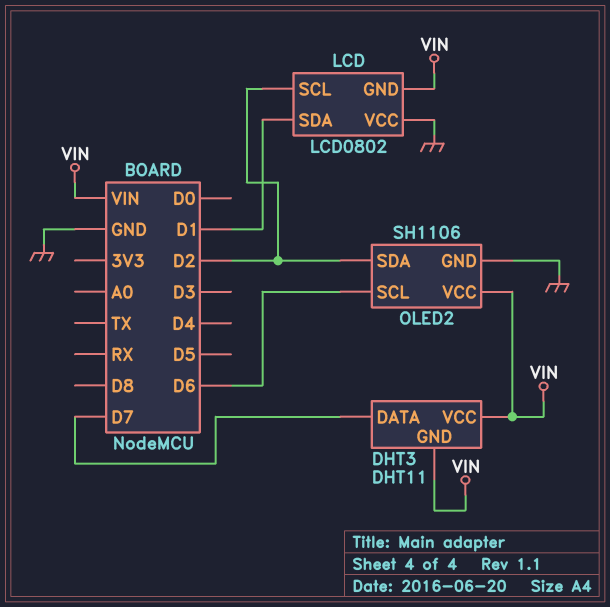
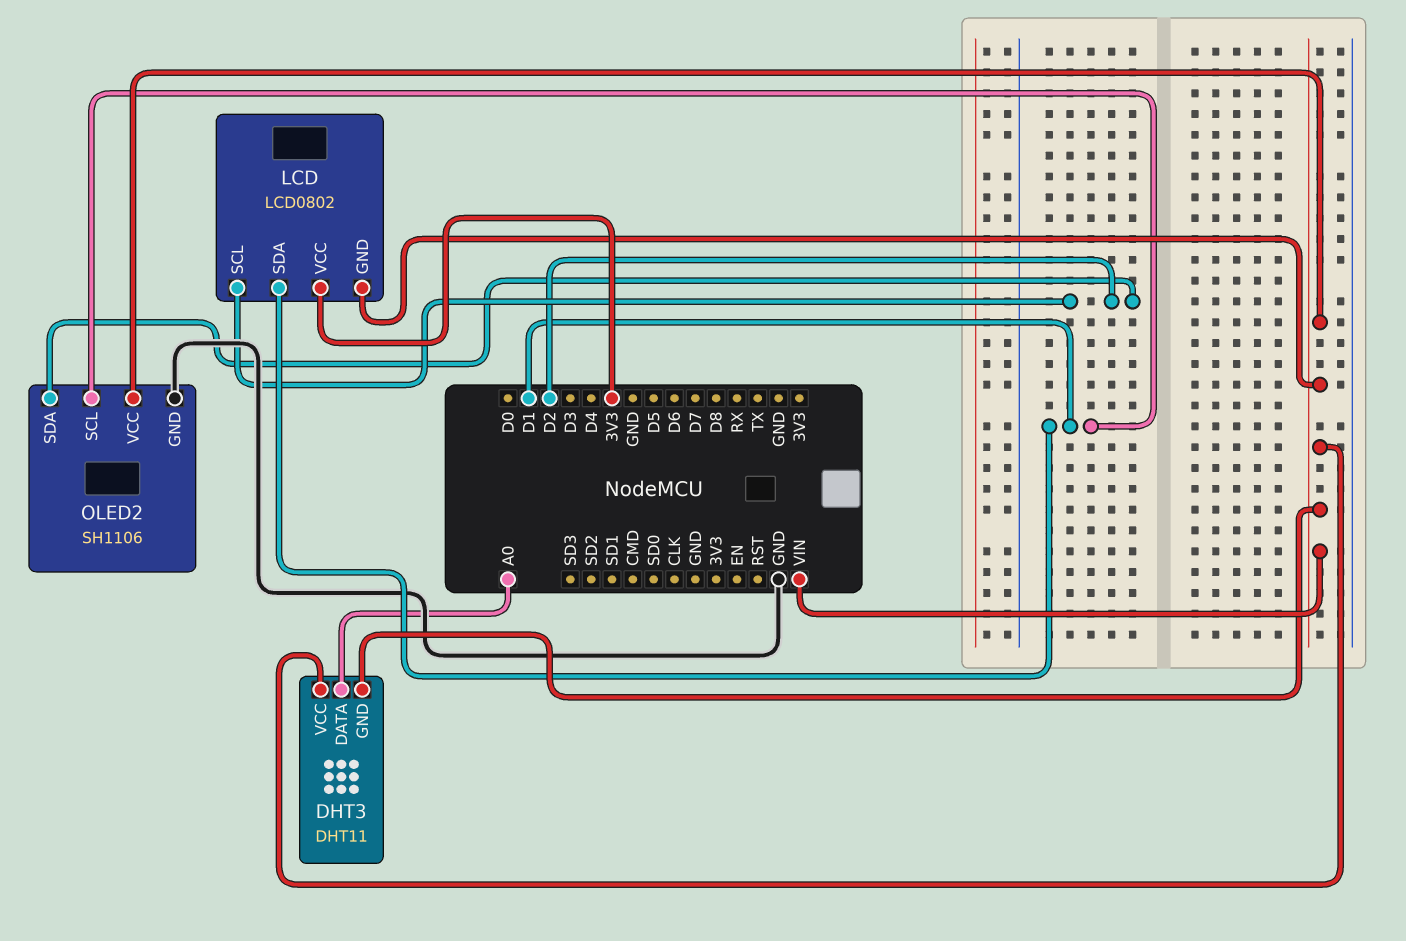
DHT3 pin DATA: D7 -> A0
LCD pin VCC: GND -> 3V3
OLED2 pin SCL: D6 -> D1

